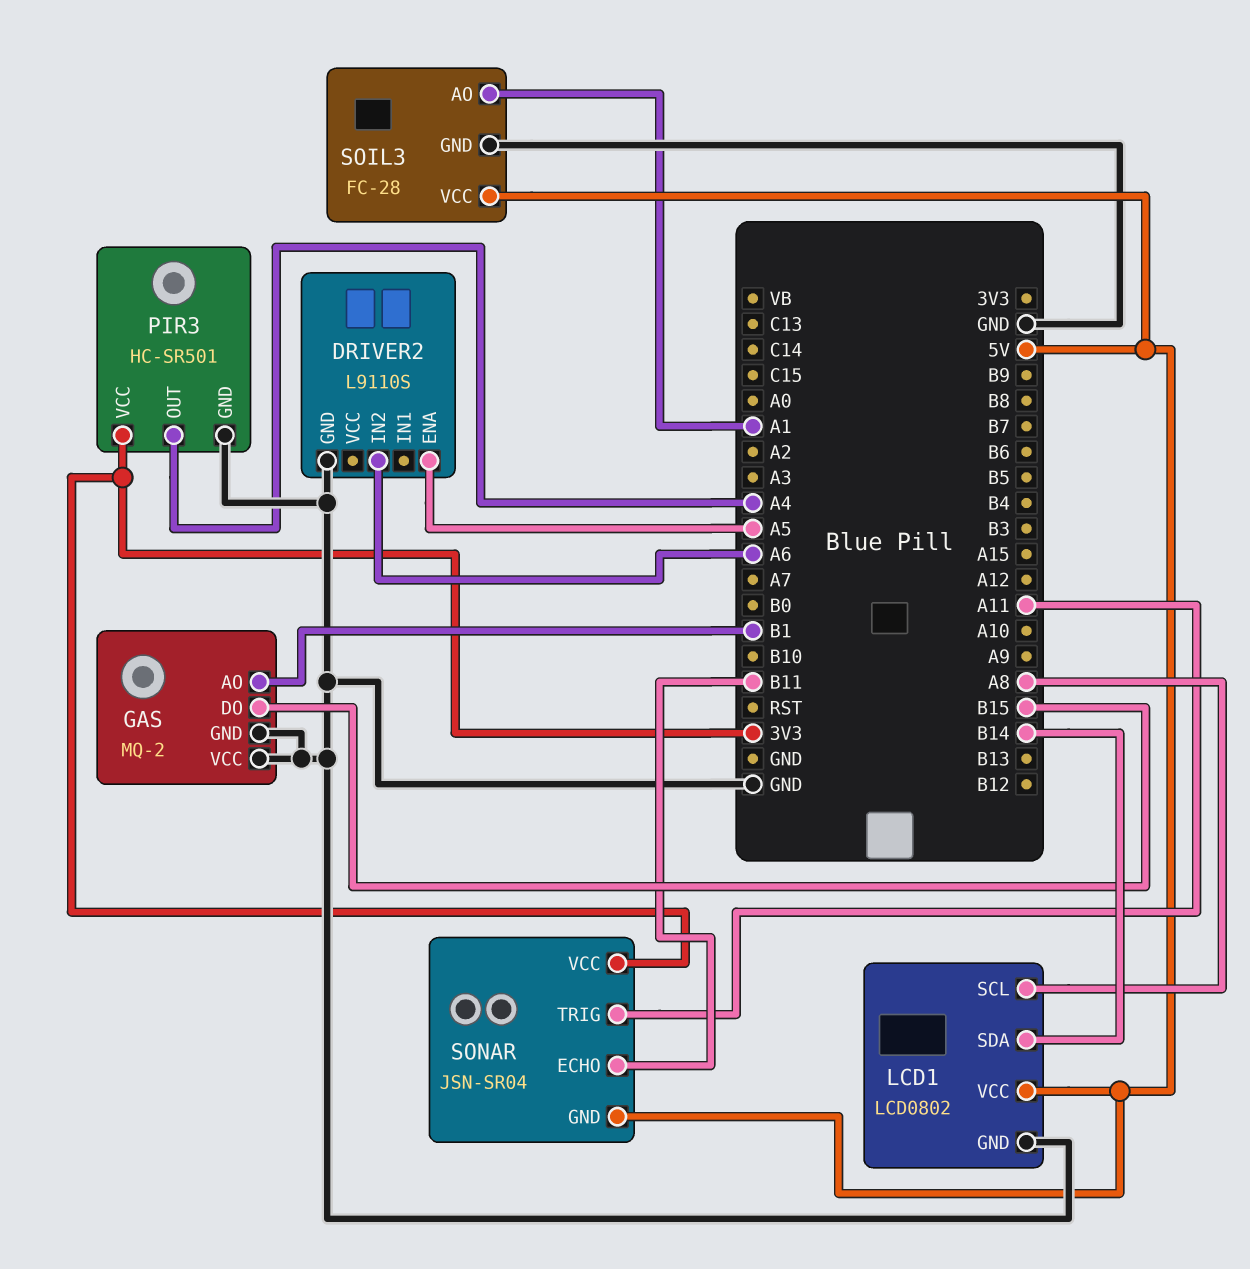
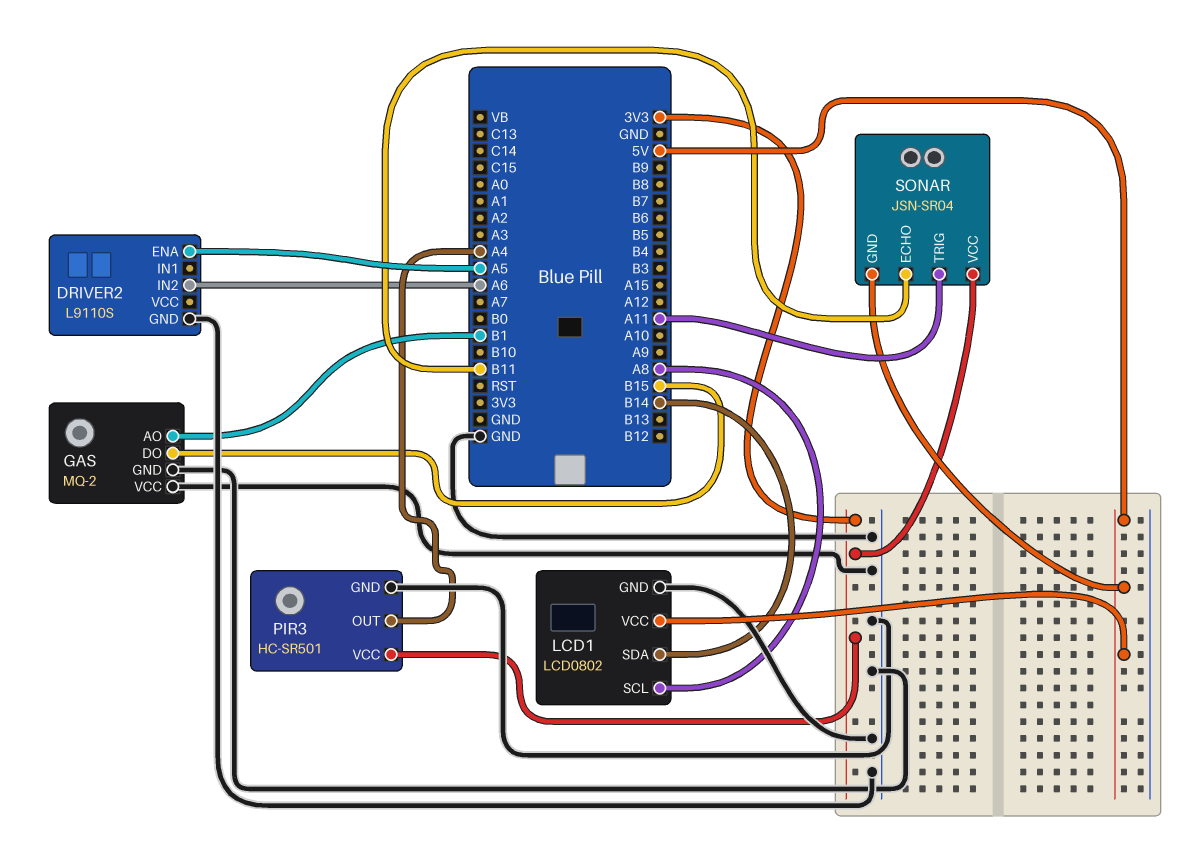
SOIL3: FC-28 -> none
SOIL3 pin AO: A1 -> none
SOIL3 pin GND: GND -> none
SOIL3 pin VCC: 5V -> none

